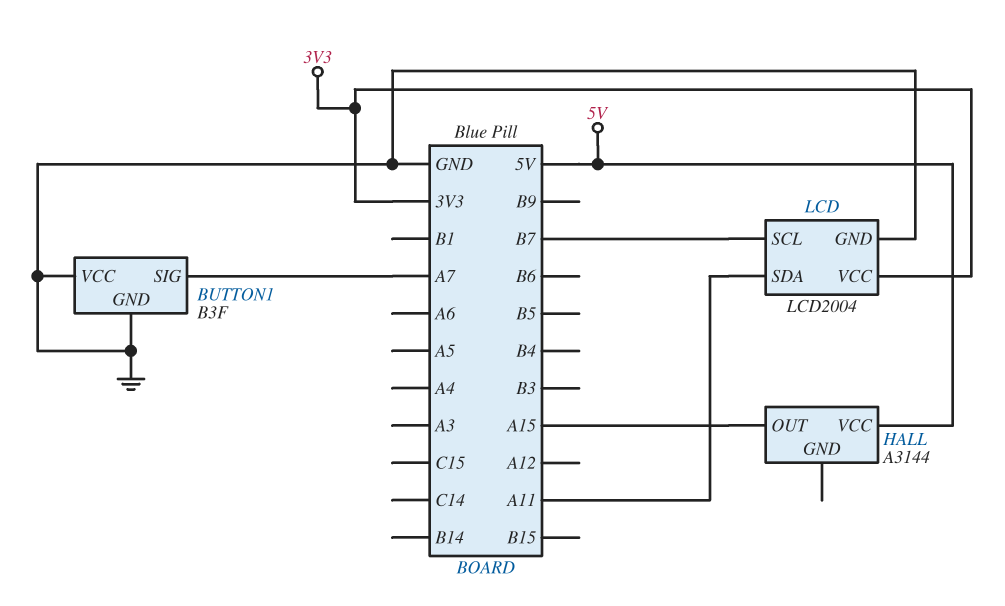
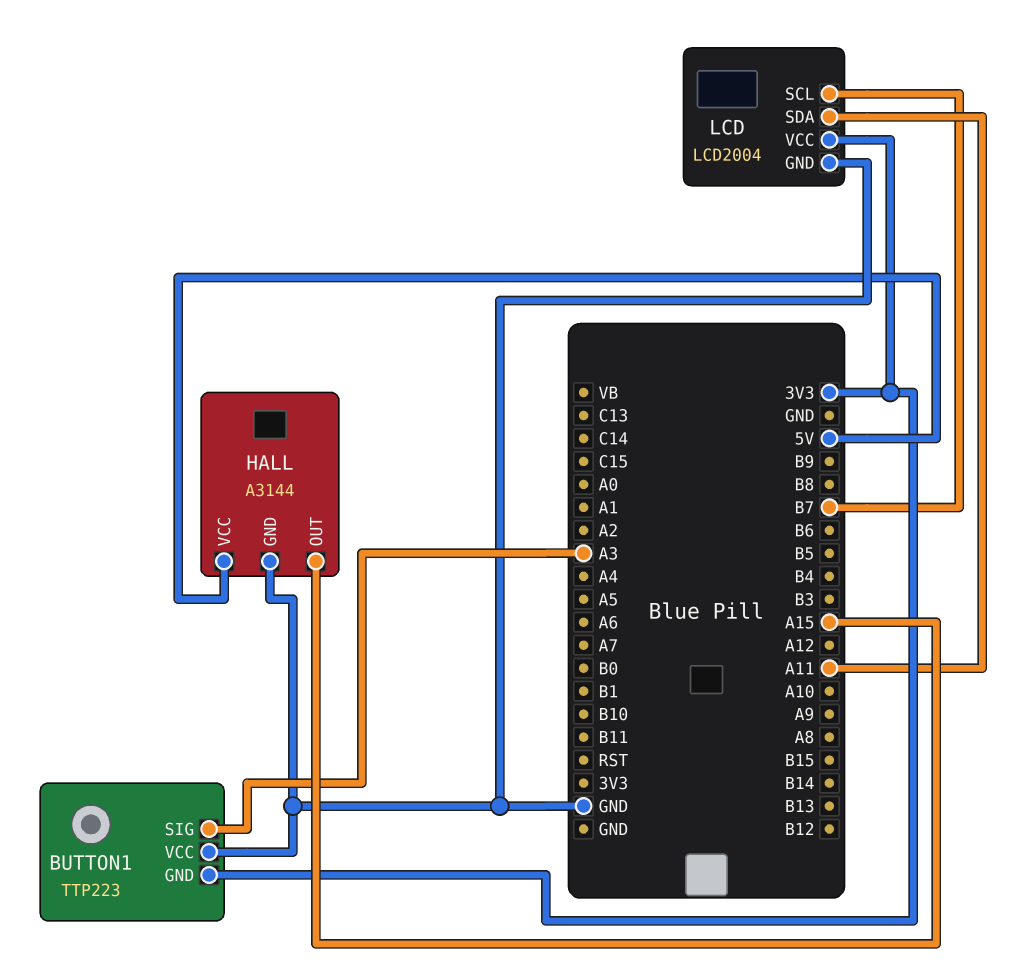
BUTTON1: B3F -> TTP223
BUTTON1 pin GND: GND -> 3V3
BUTTON1 pin SIG: A7 -> A3
HALL pin GND: none -> GND

